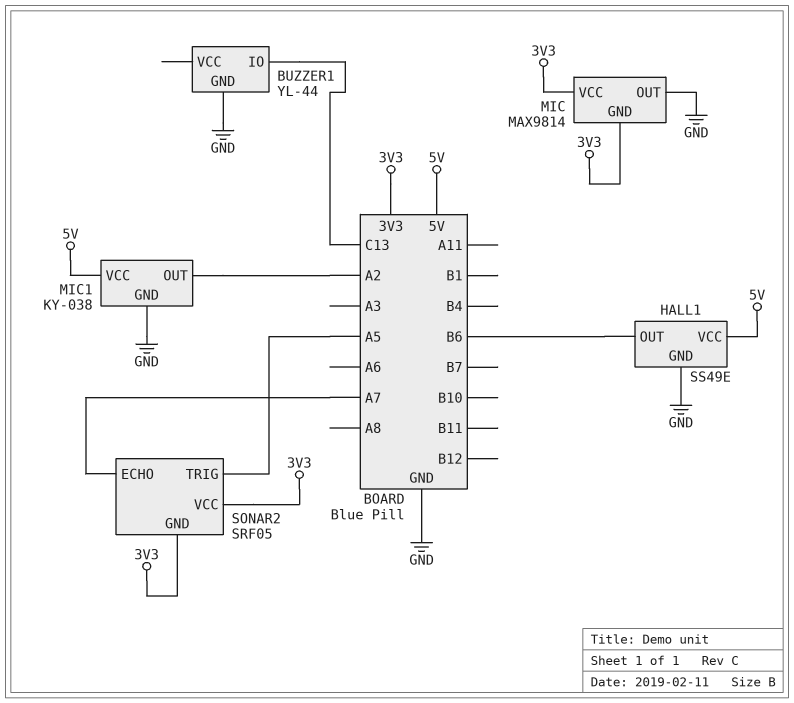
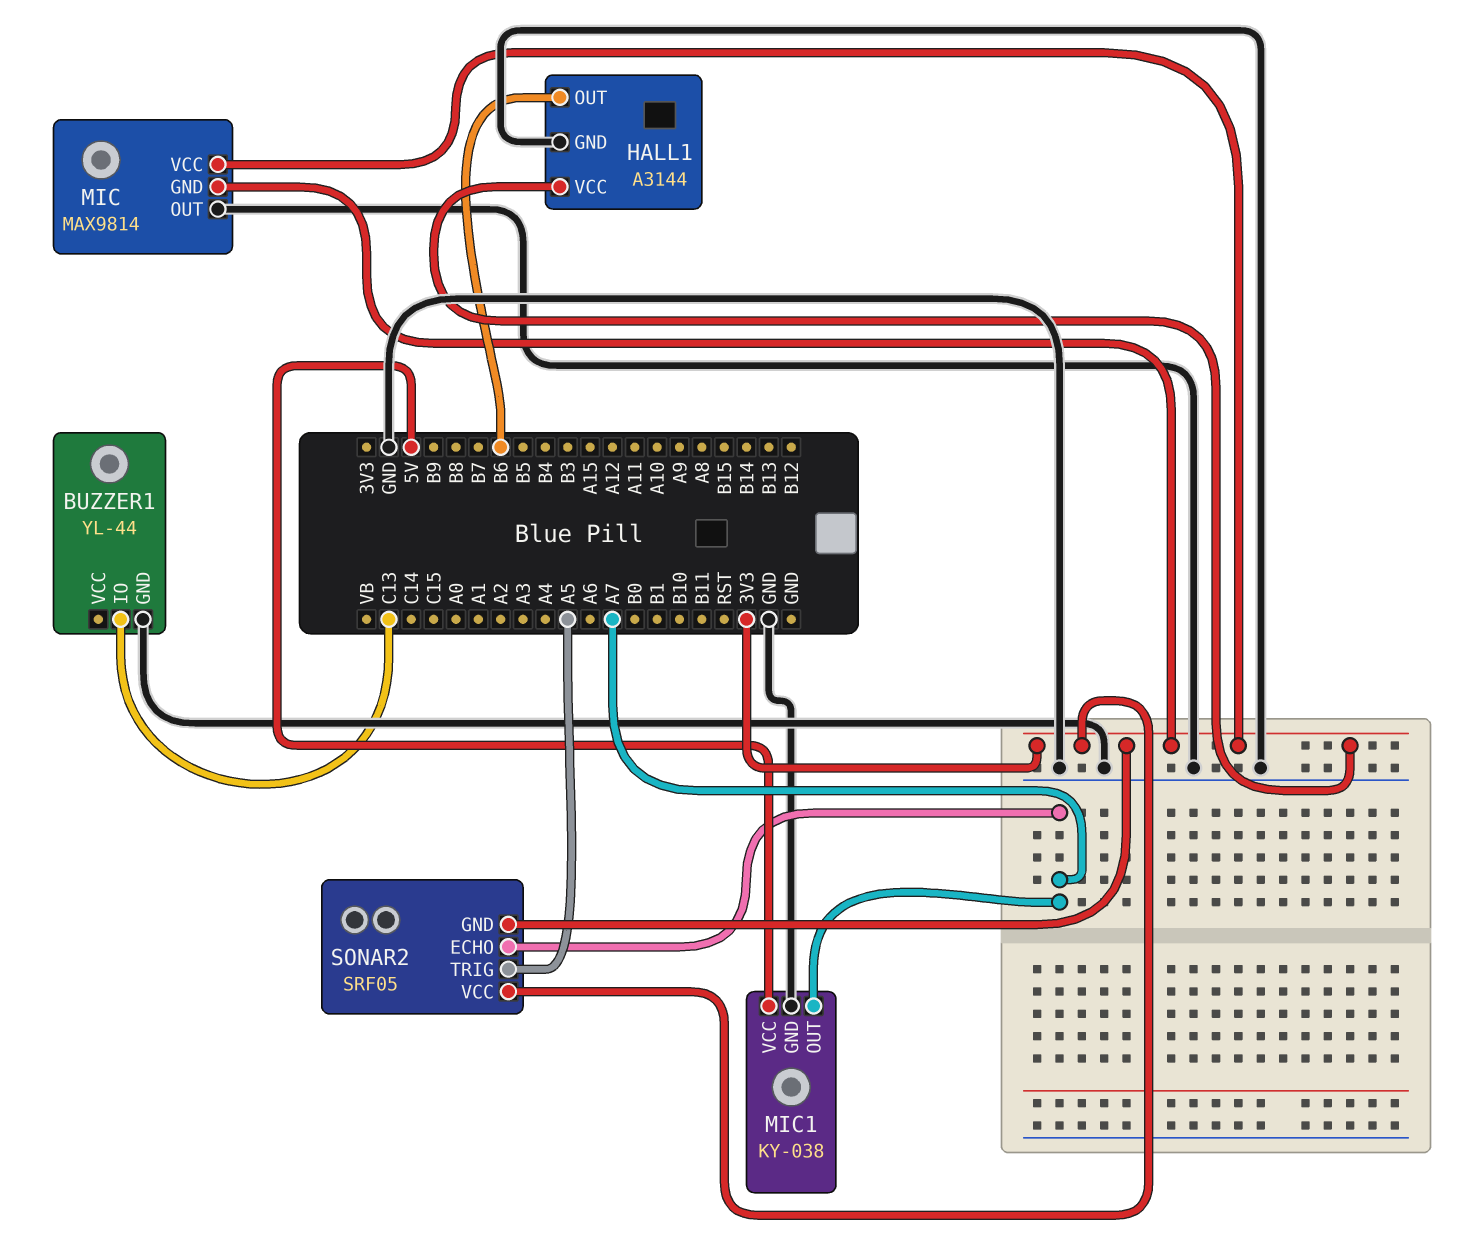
HALL1: SS49E -> A3144
HALL1 pin VCC: 5V -> 3V3
MIC1 pin OUT: A2 -> A7

